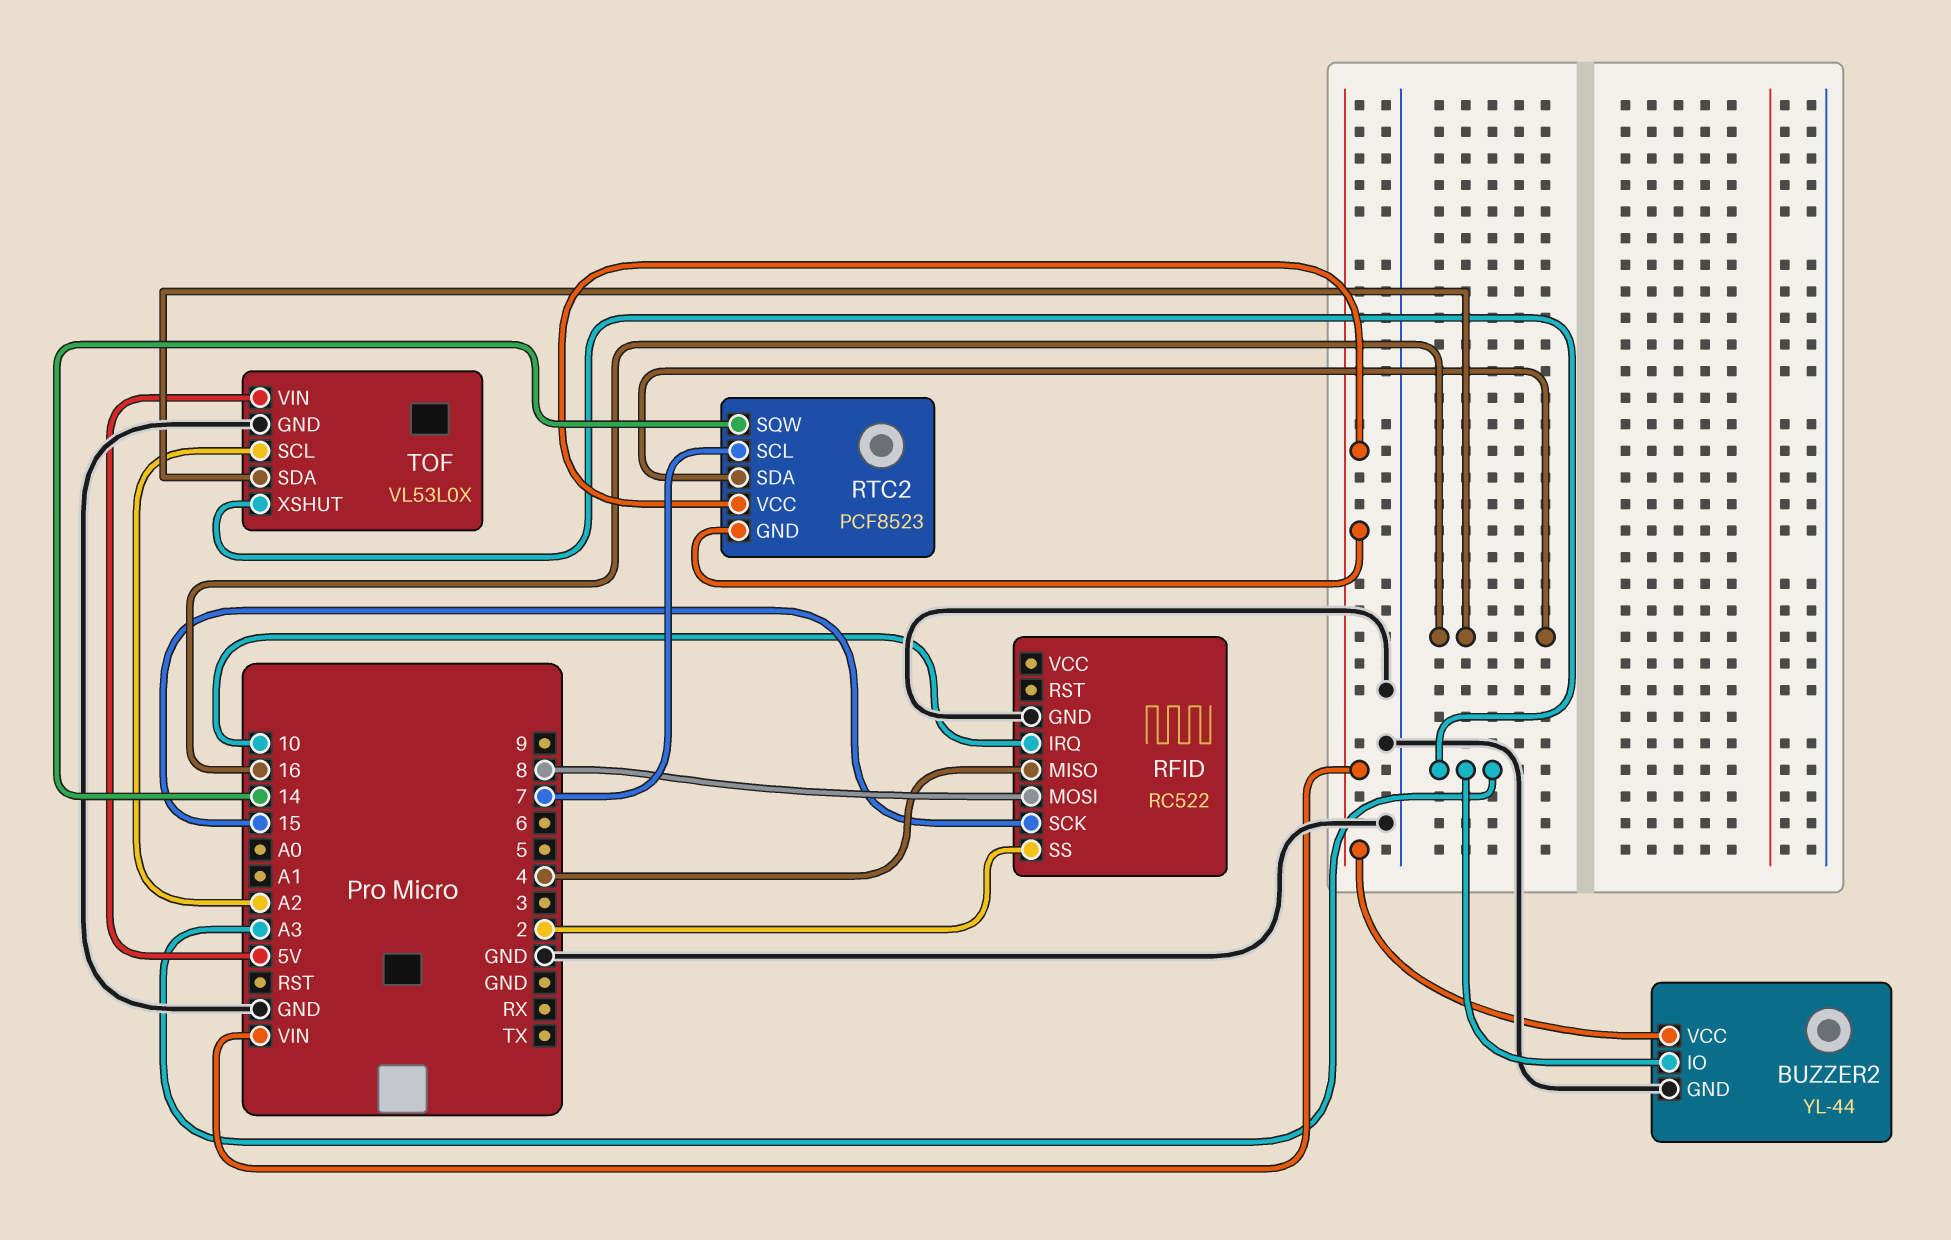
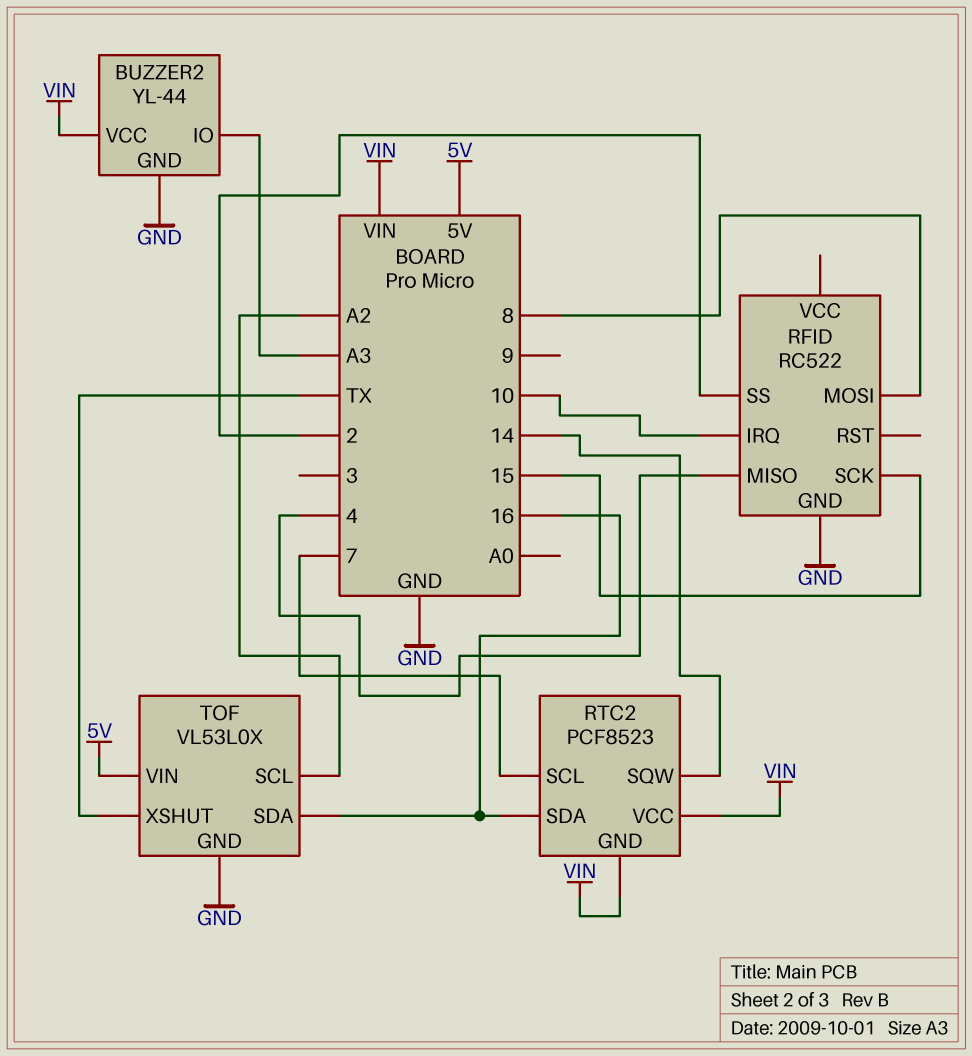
TOF pin XSHUT: A3 -> TX

